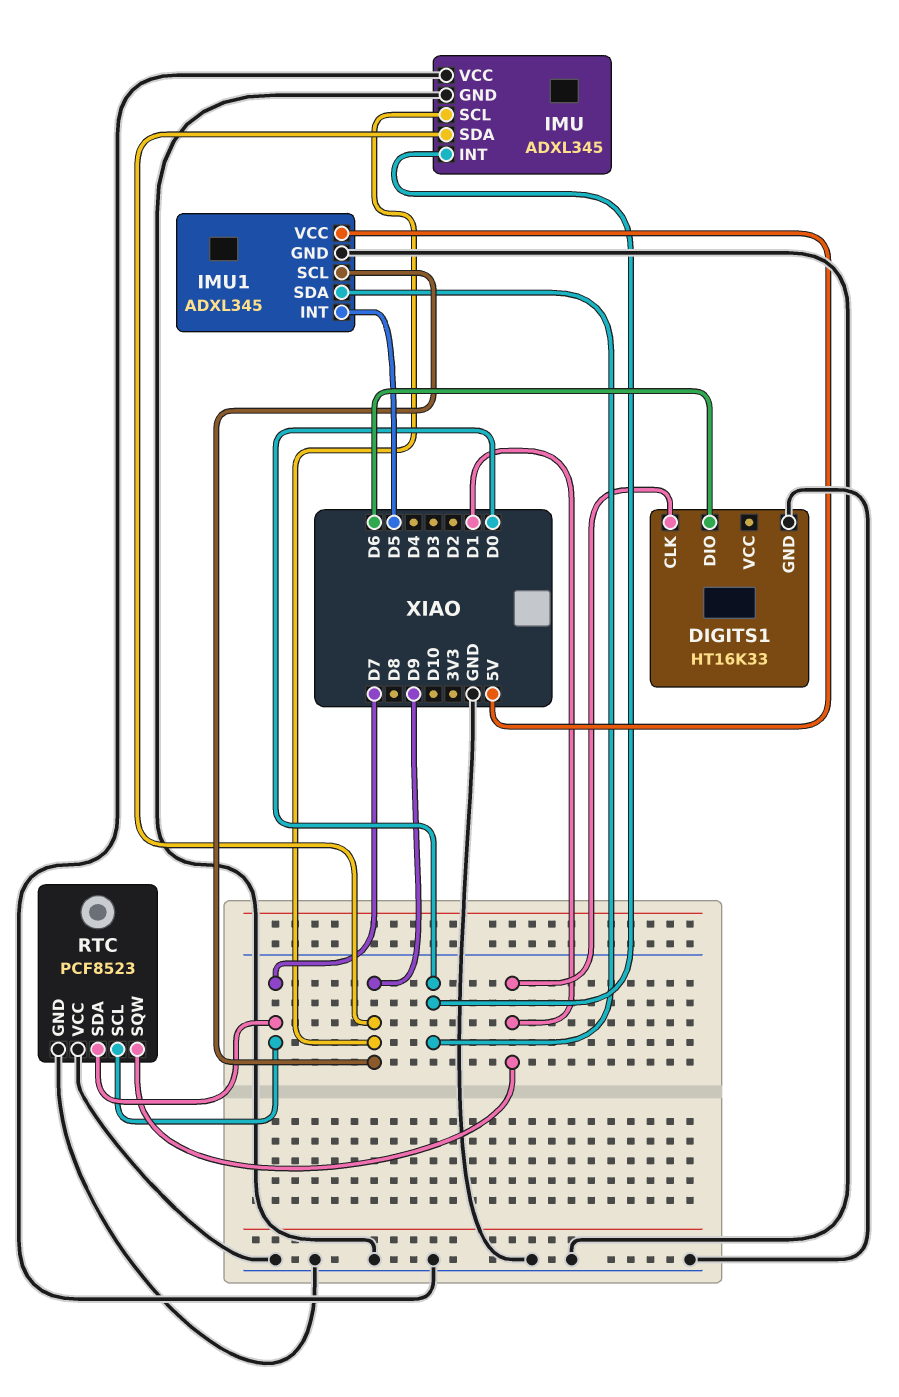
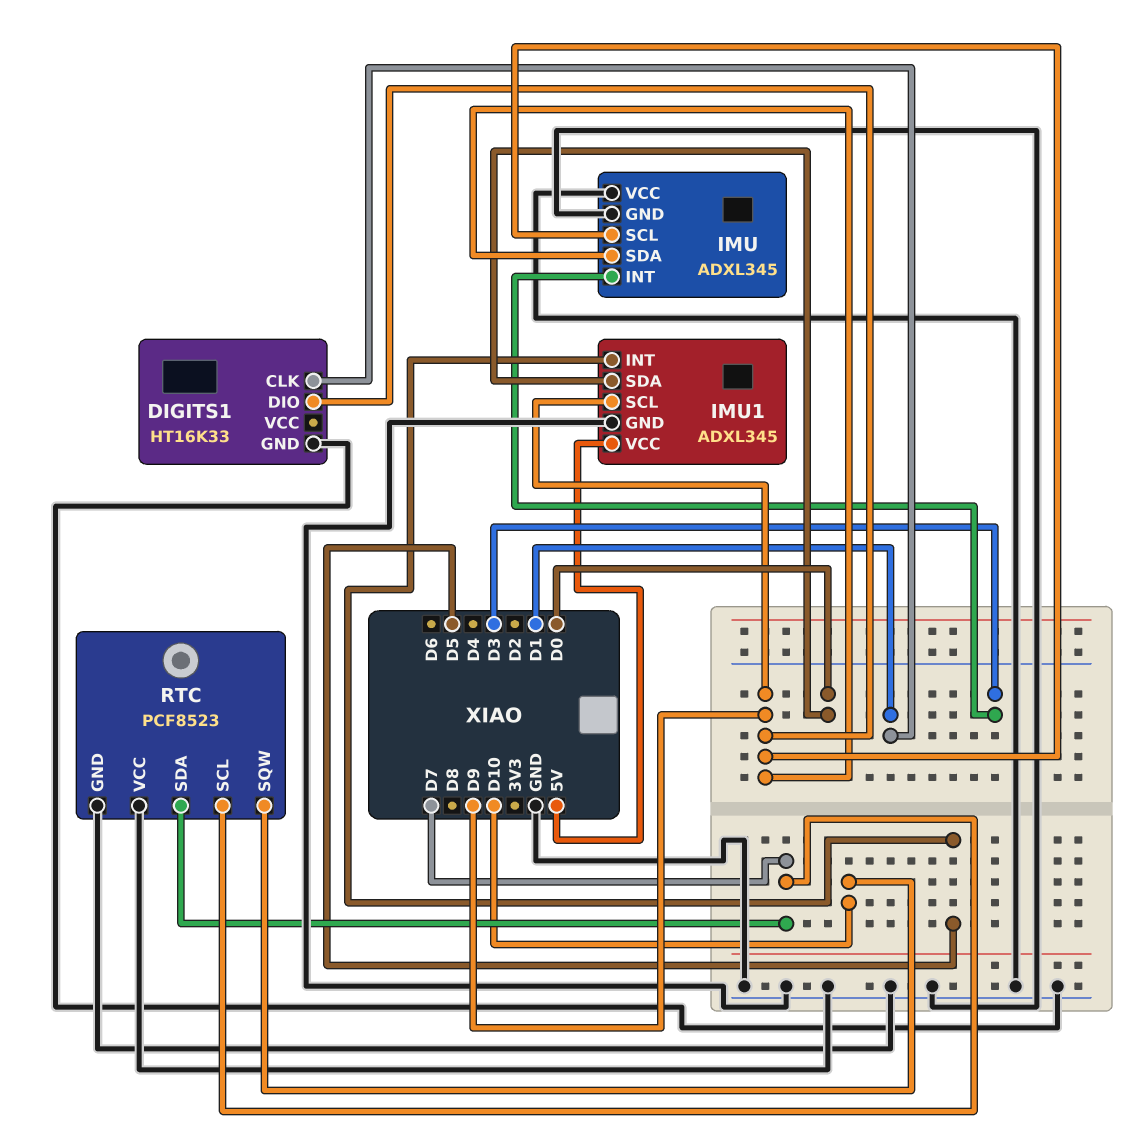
DIGITS1 pin DIO: D6 -> D9
IMU pin INT: D0 -> D3
RTC pin SQW: D1 -> D10

